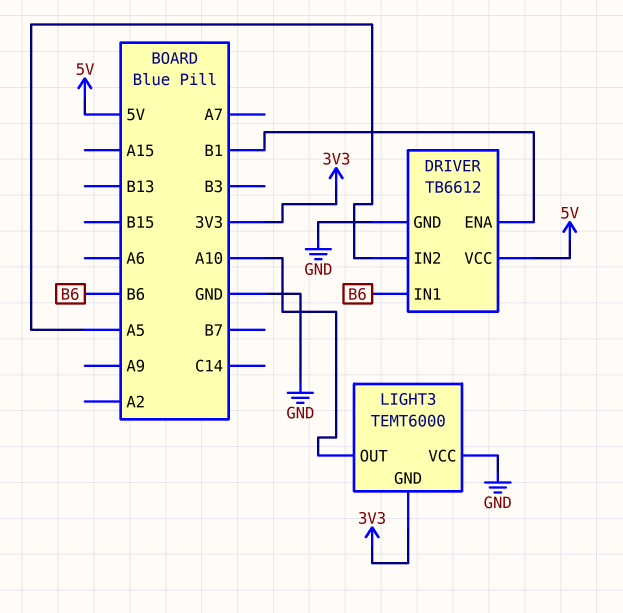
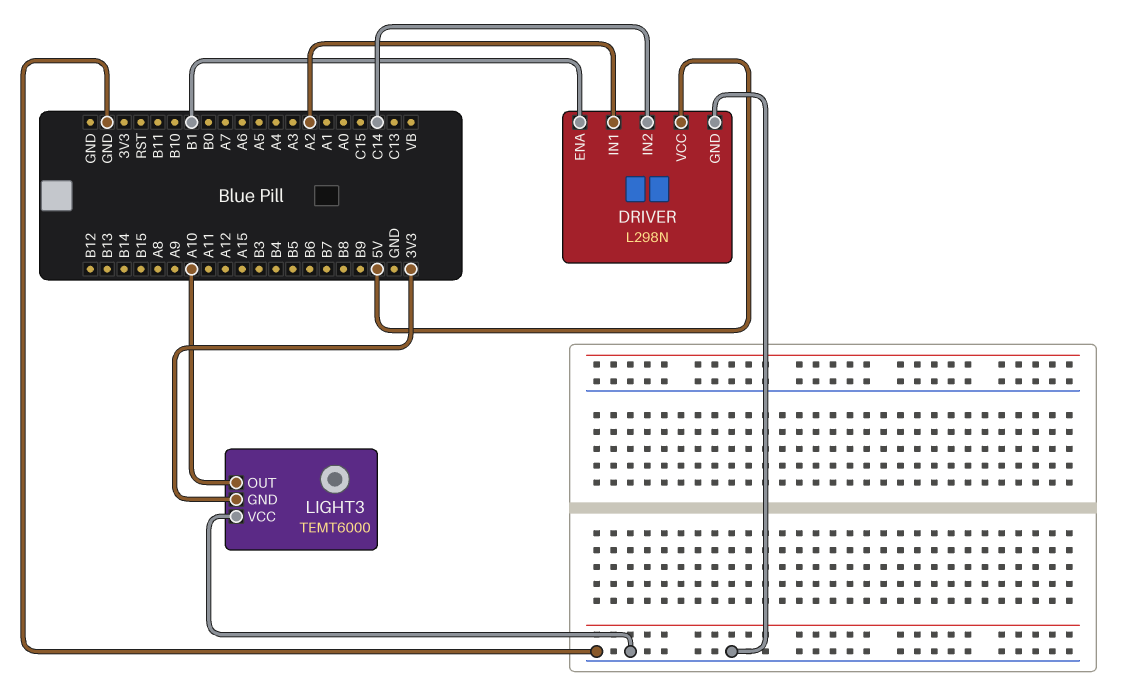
DRIVER: TB6612 -> L298N
DRIVER pin IN1: B6 -> A2
DRIVER pin IN2: A5 -> C14

